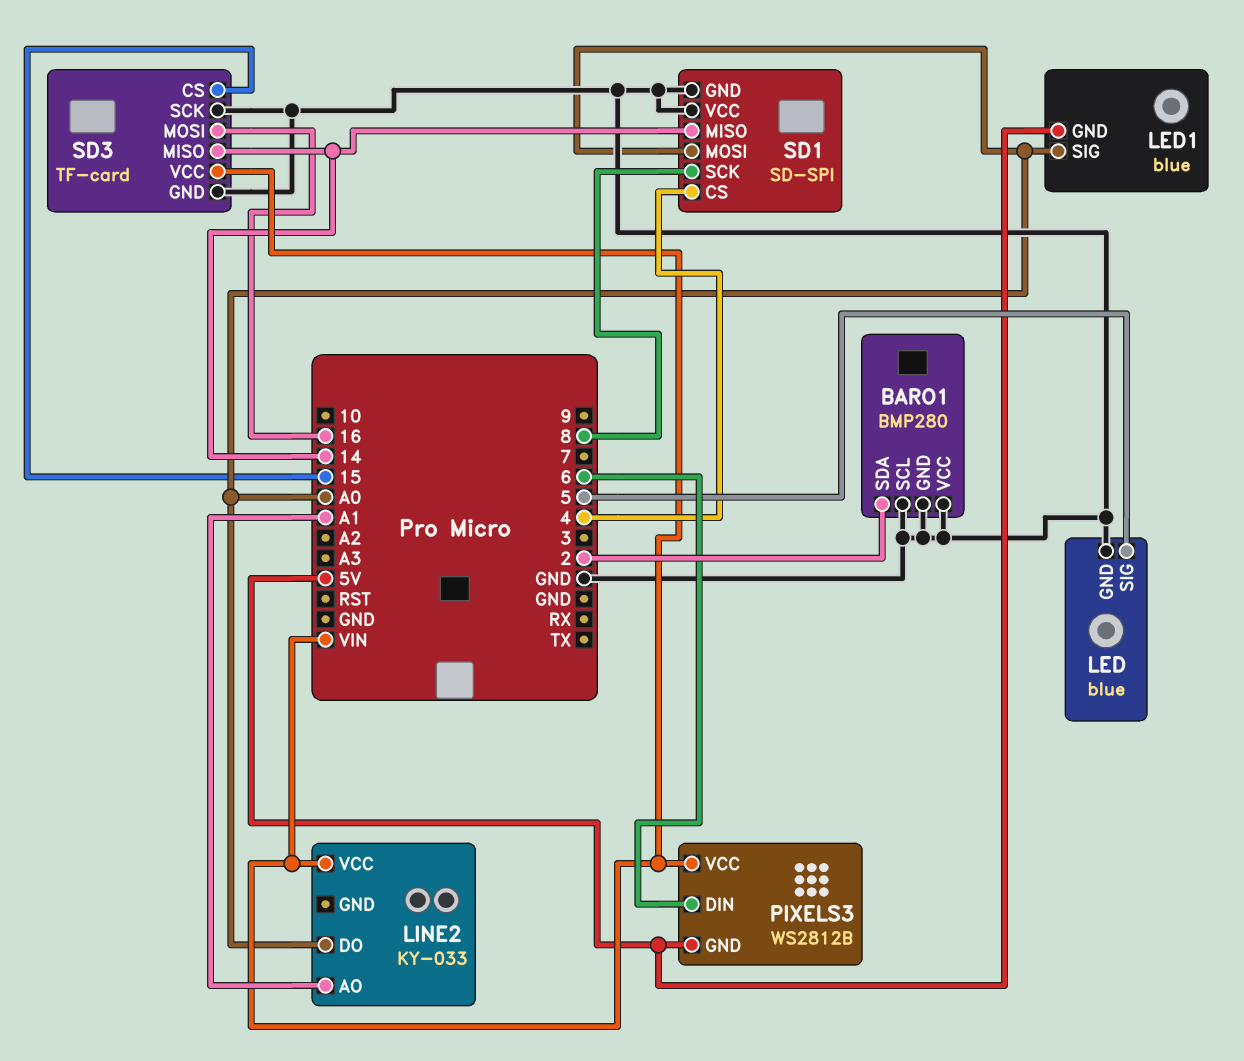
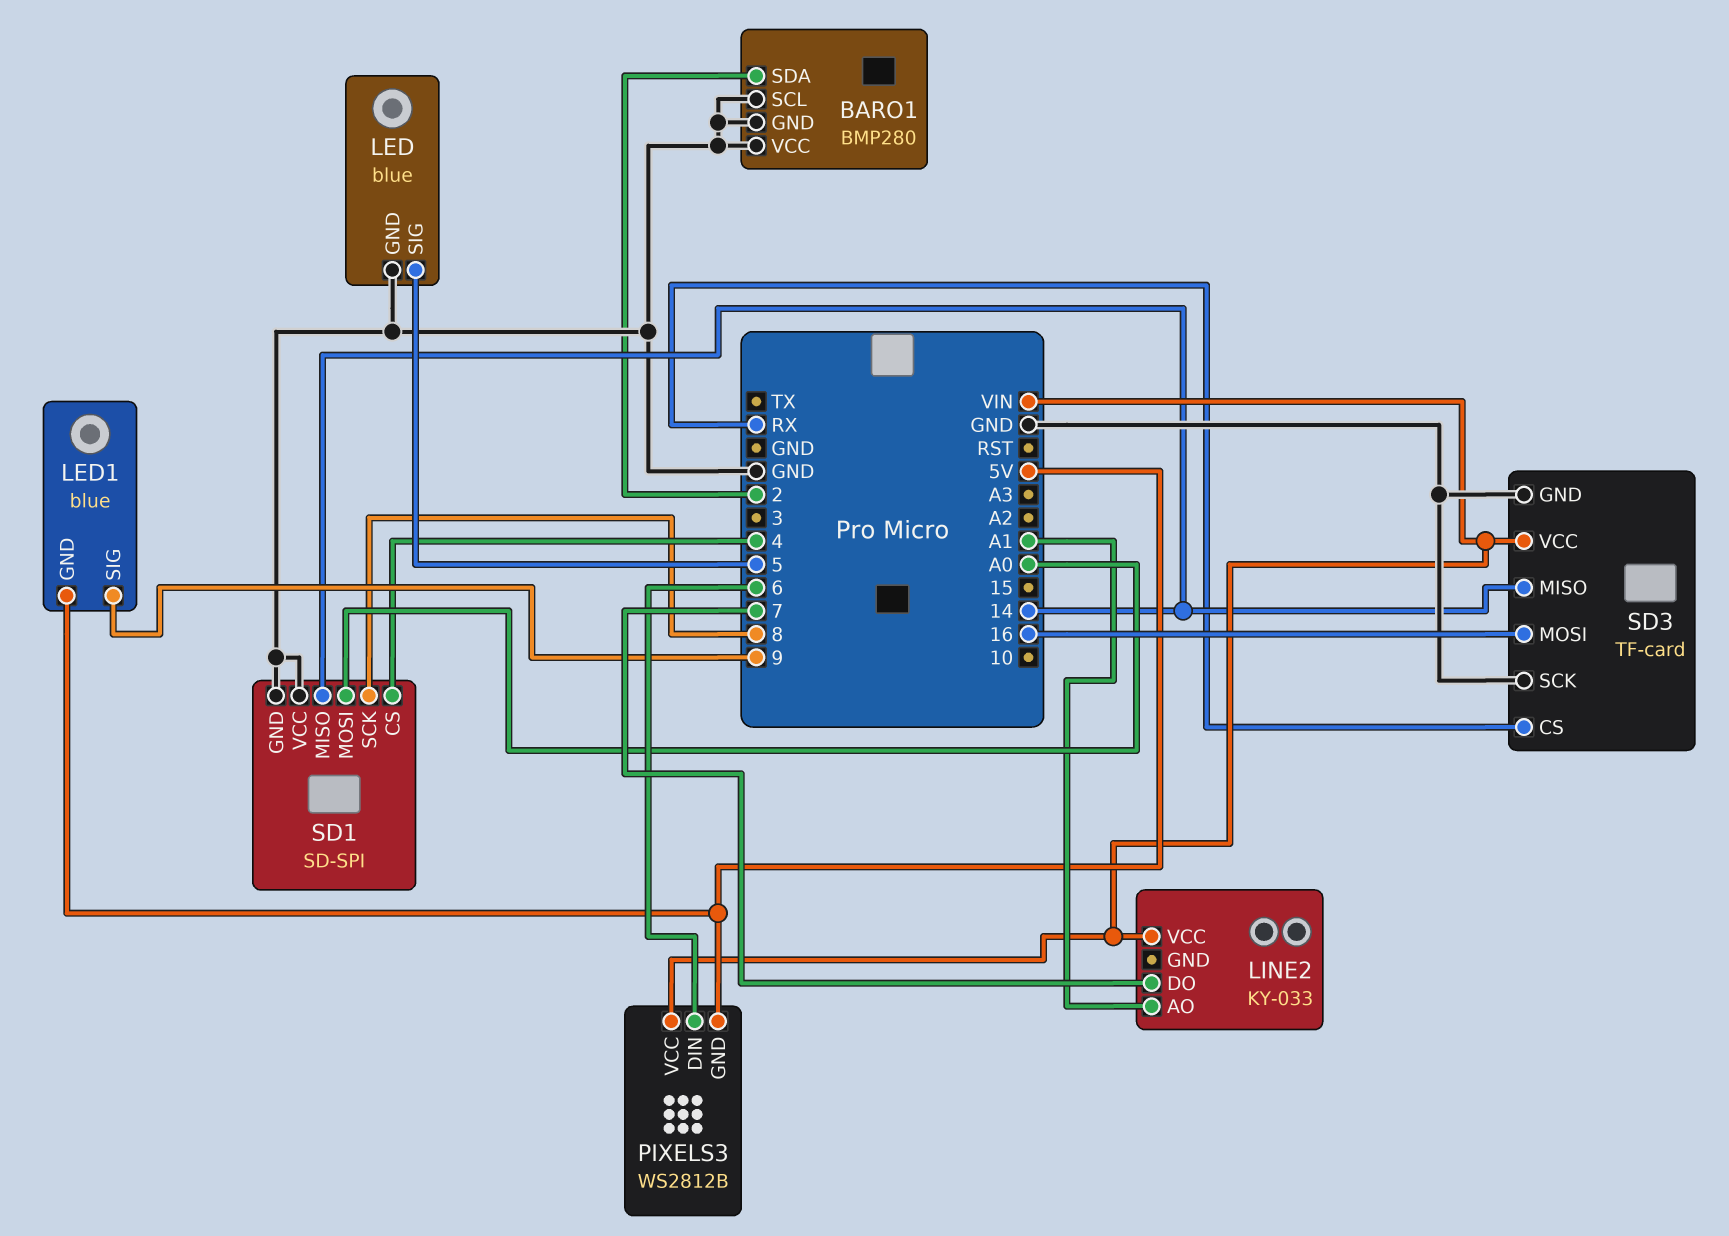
LED1 pin SIG: A0 -> 9
LINE2 pin DO: A0 -> 7
SD3 pin CS: 15 -> RX

